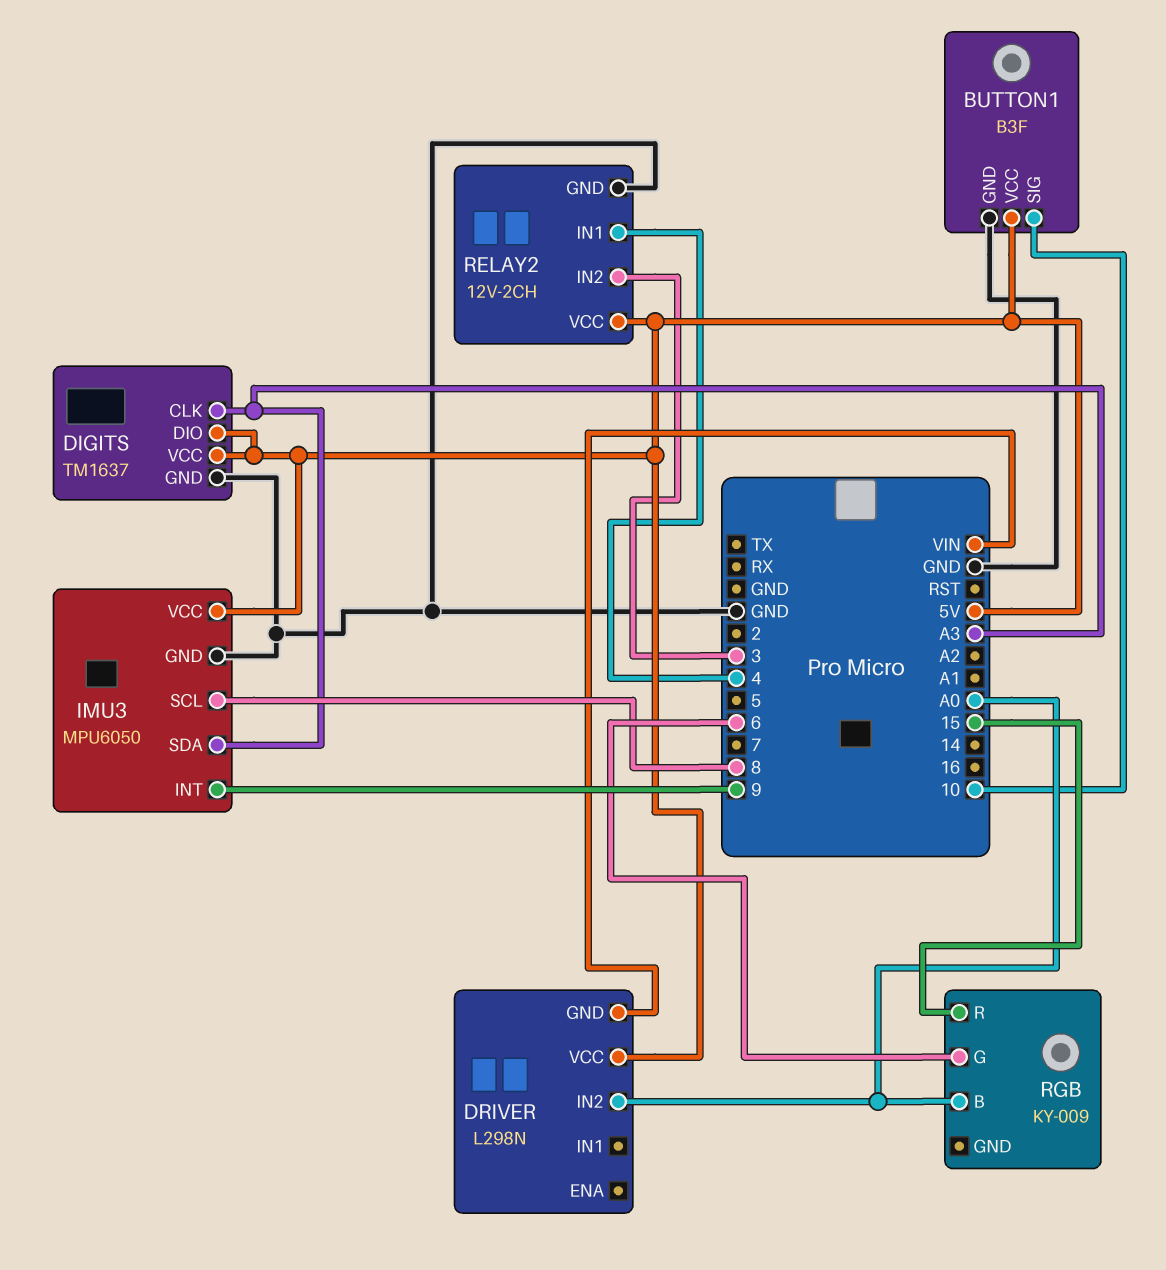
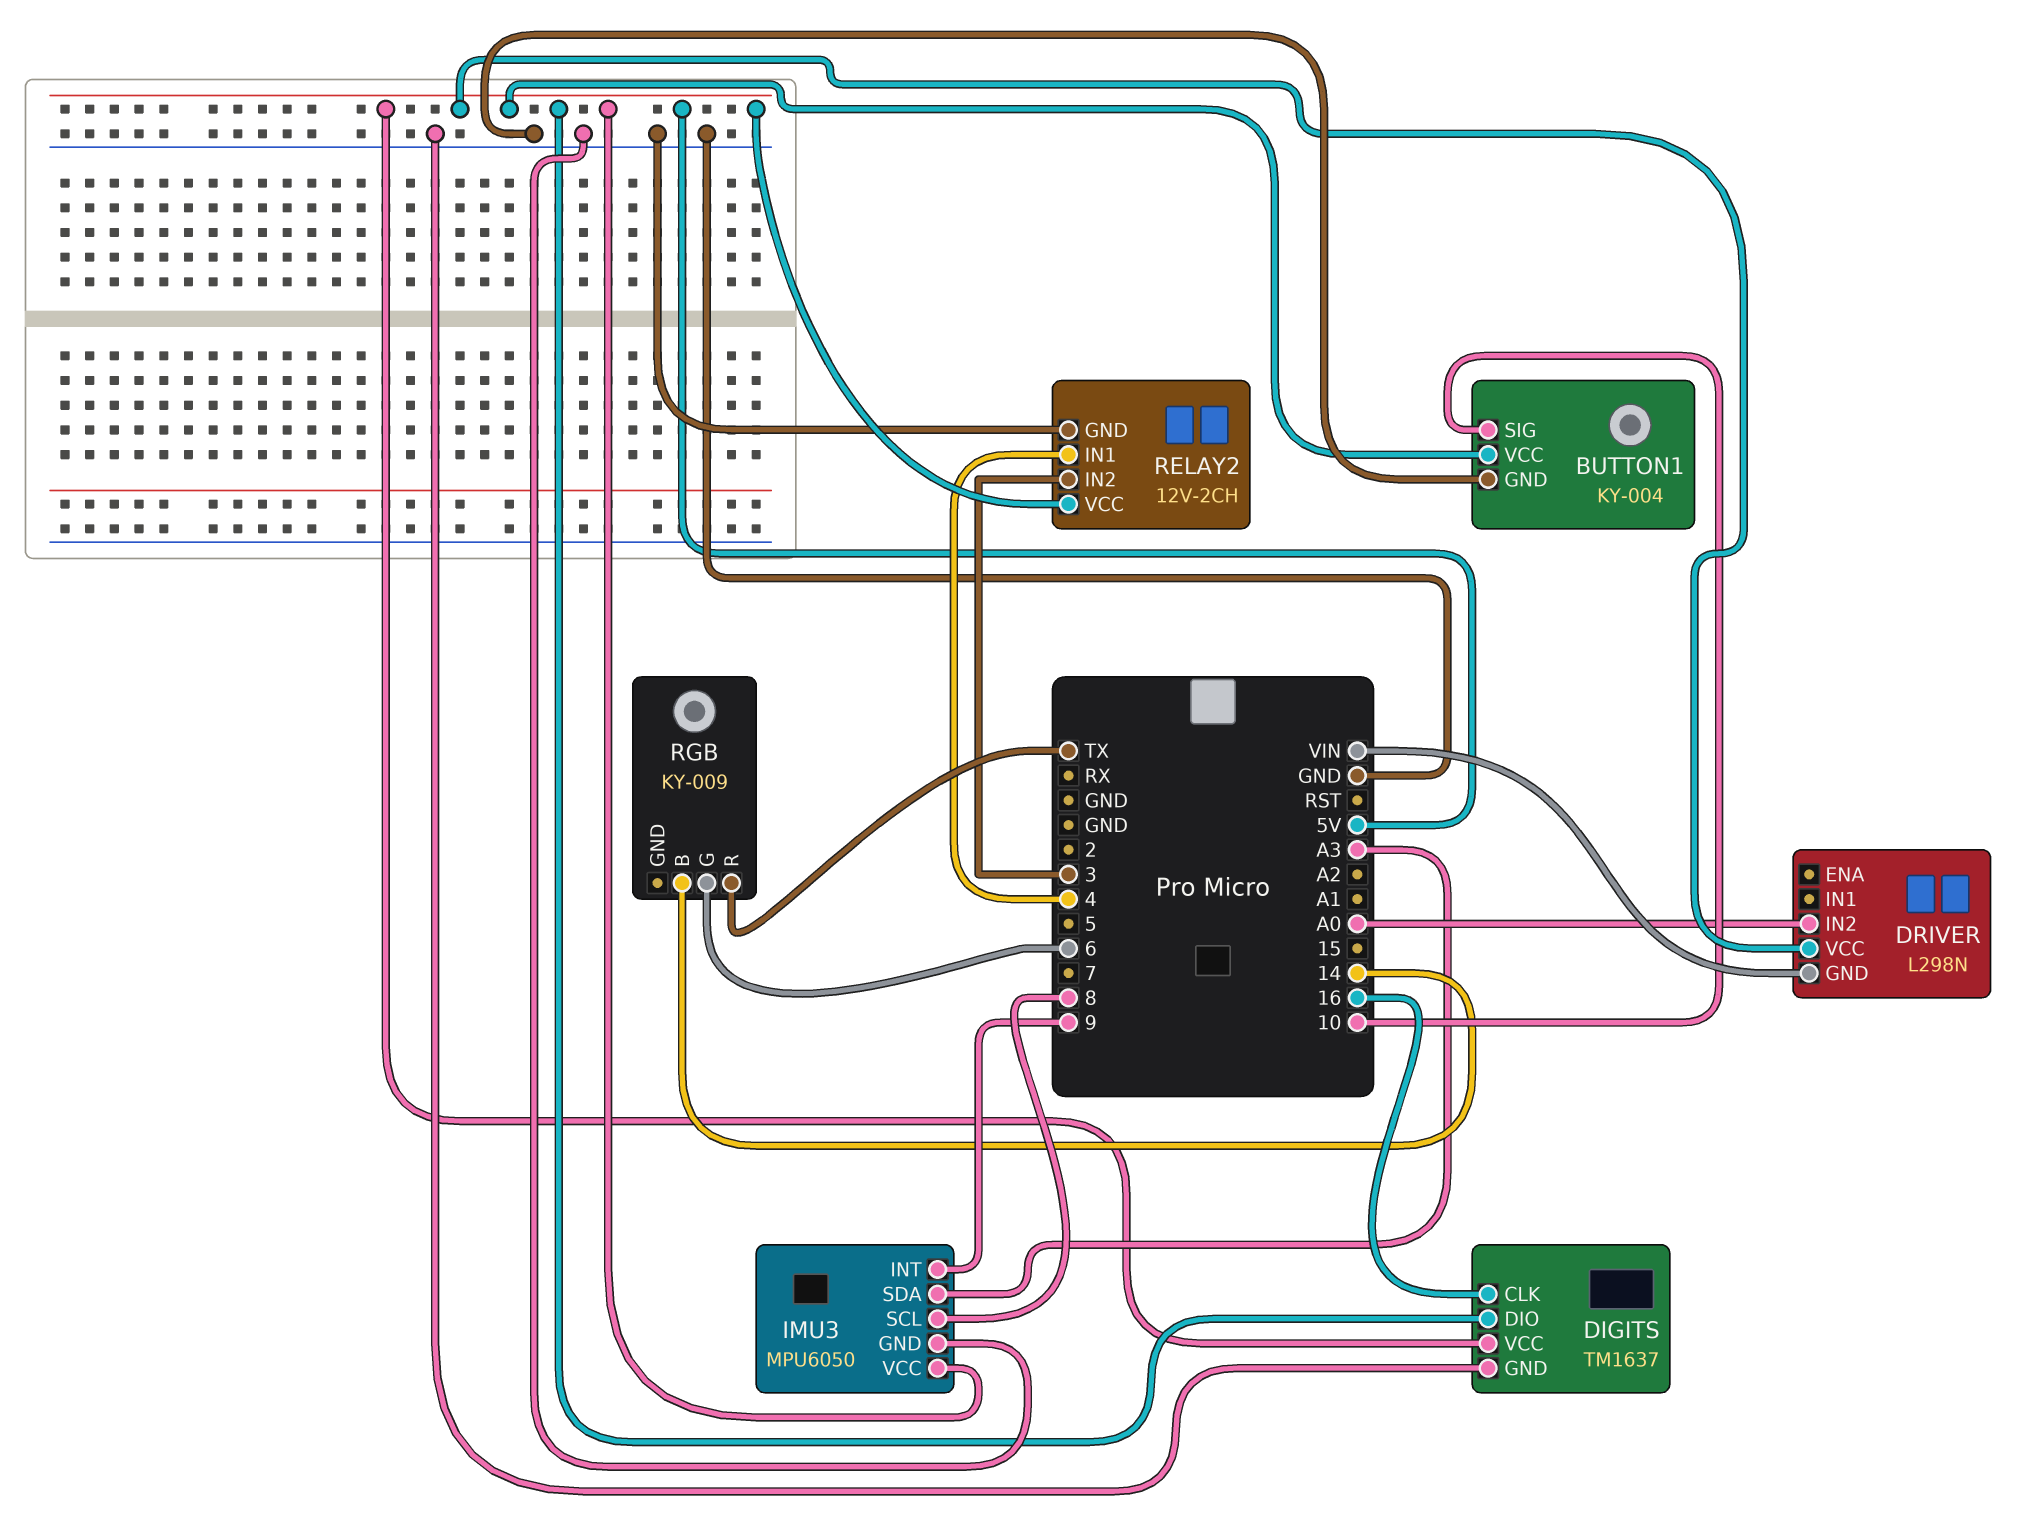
BUTTON1: B3F -> KY-004
DIGITS pin CLK: A3 -> 16
RGB pin B: A0 -> 14
RGB pin R: 15 -> TX

